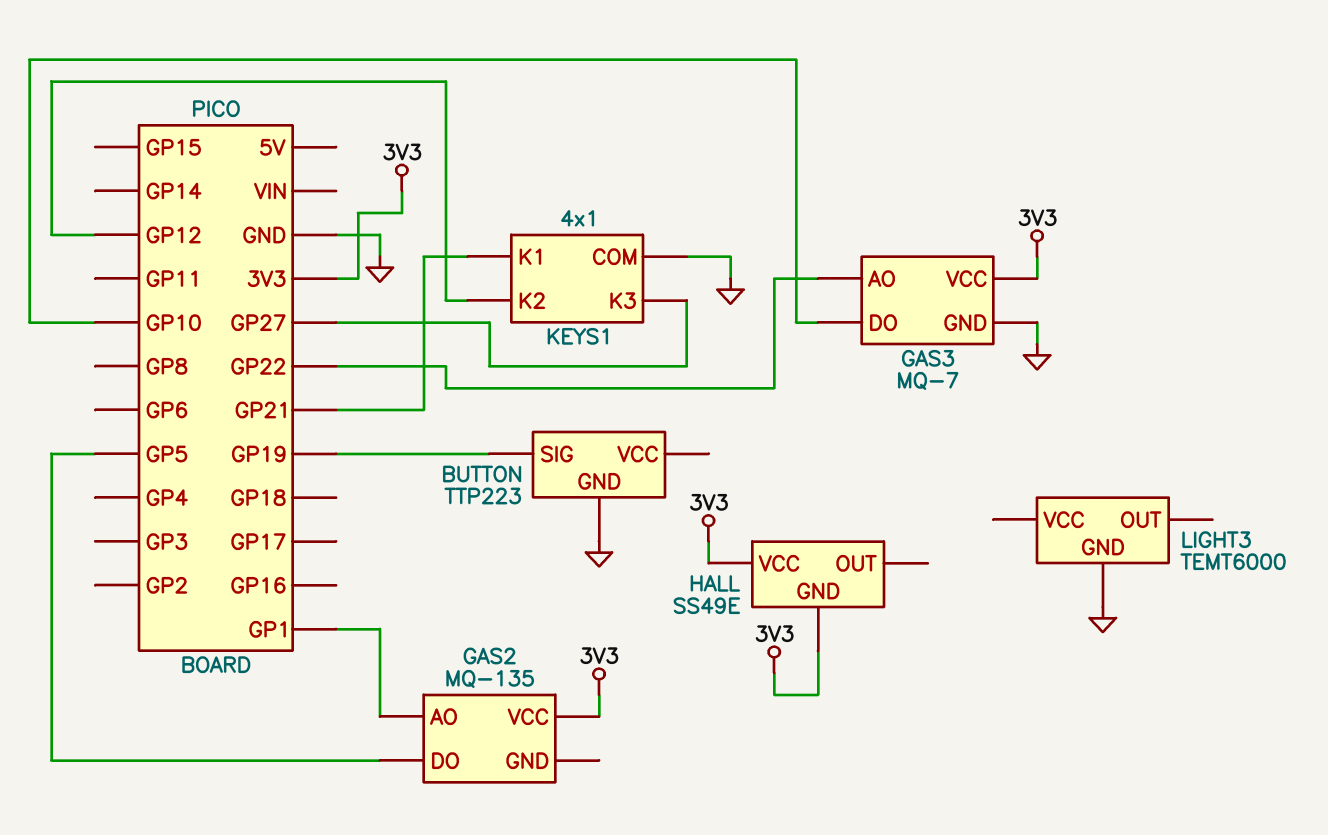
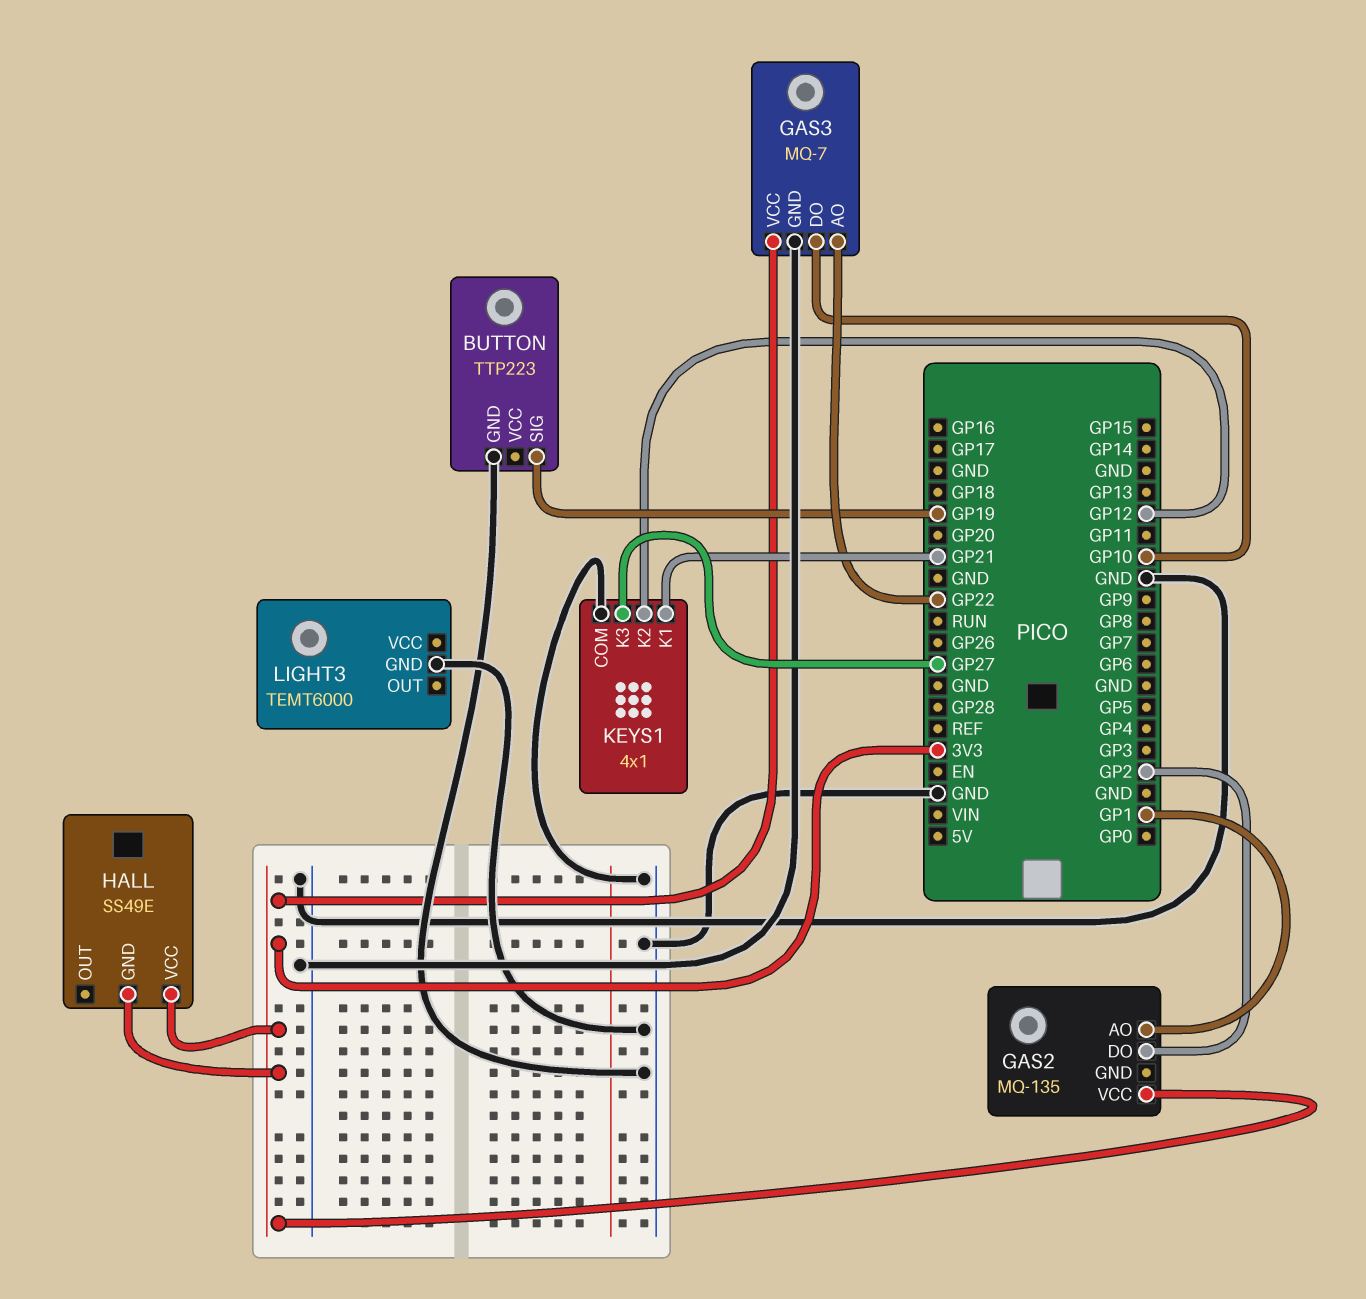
GAS2 pin DO: GP5 -> GP2

